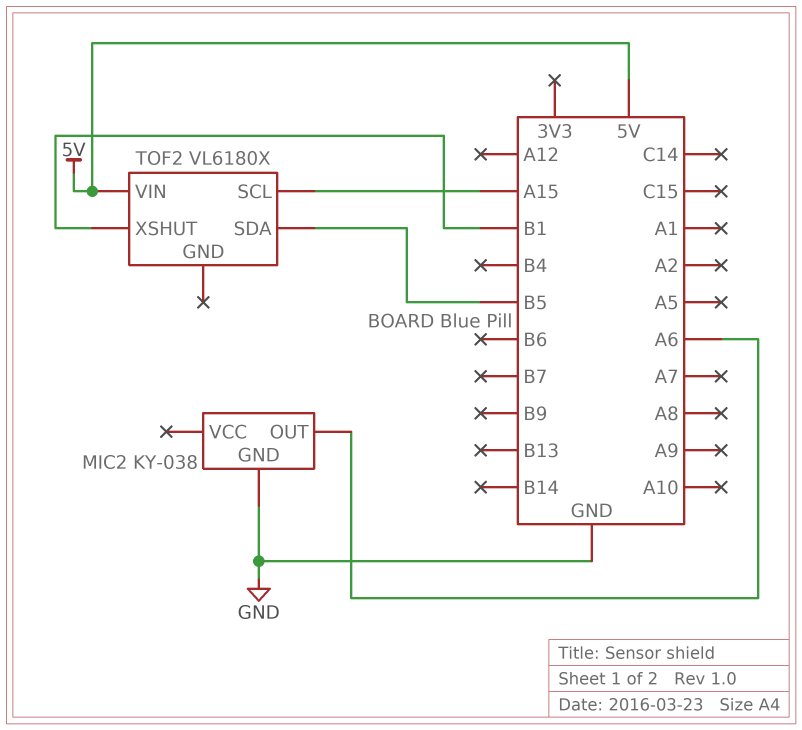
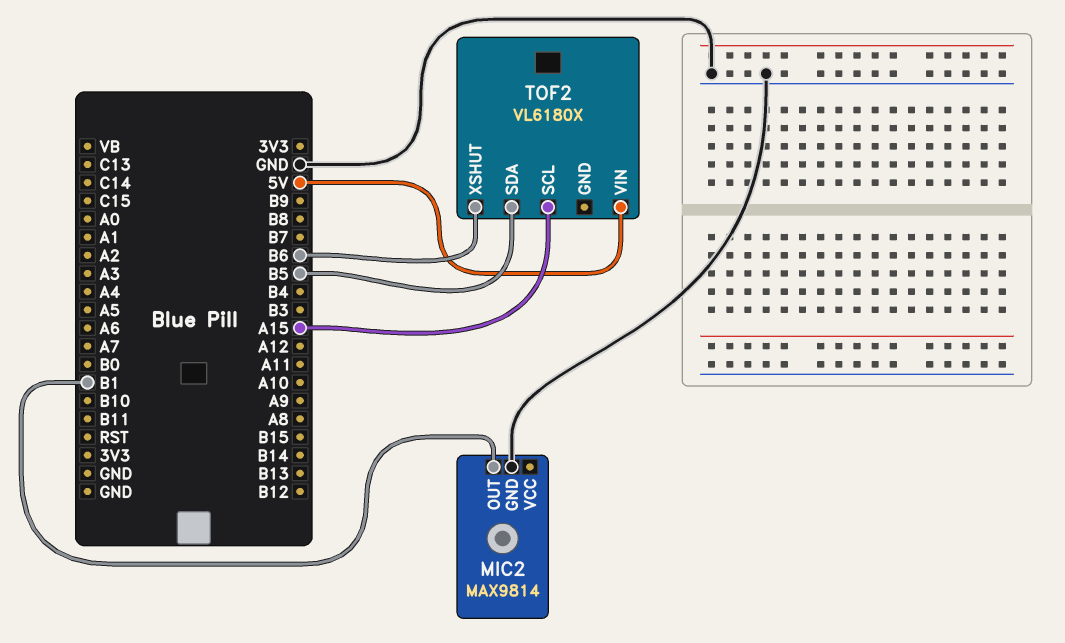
MIC2: KY-038 -> MAX9814
MIC2 pin OUT: A6 -> B1
TOF2 pin XSHUT: B1 -> B6

